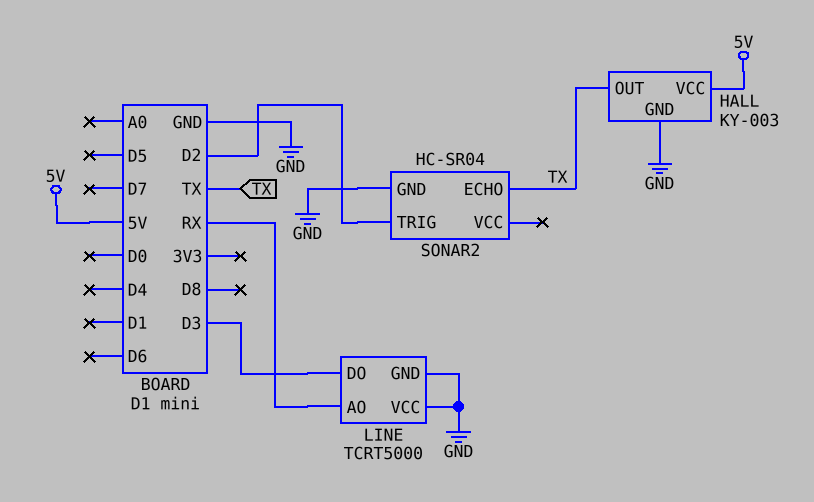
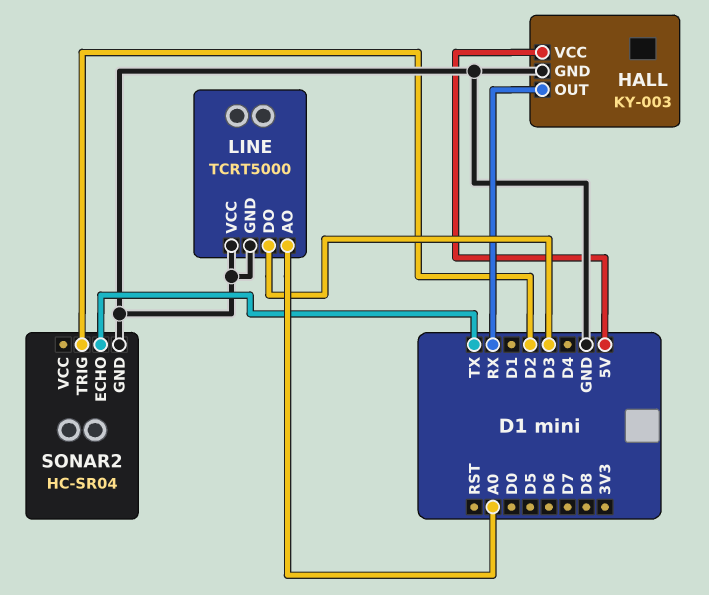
HALL pin OUT: TX -> RX
LINE pin AO: RX -> A0

